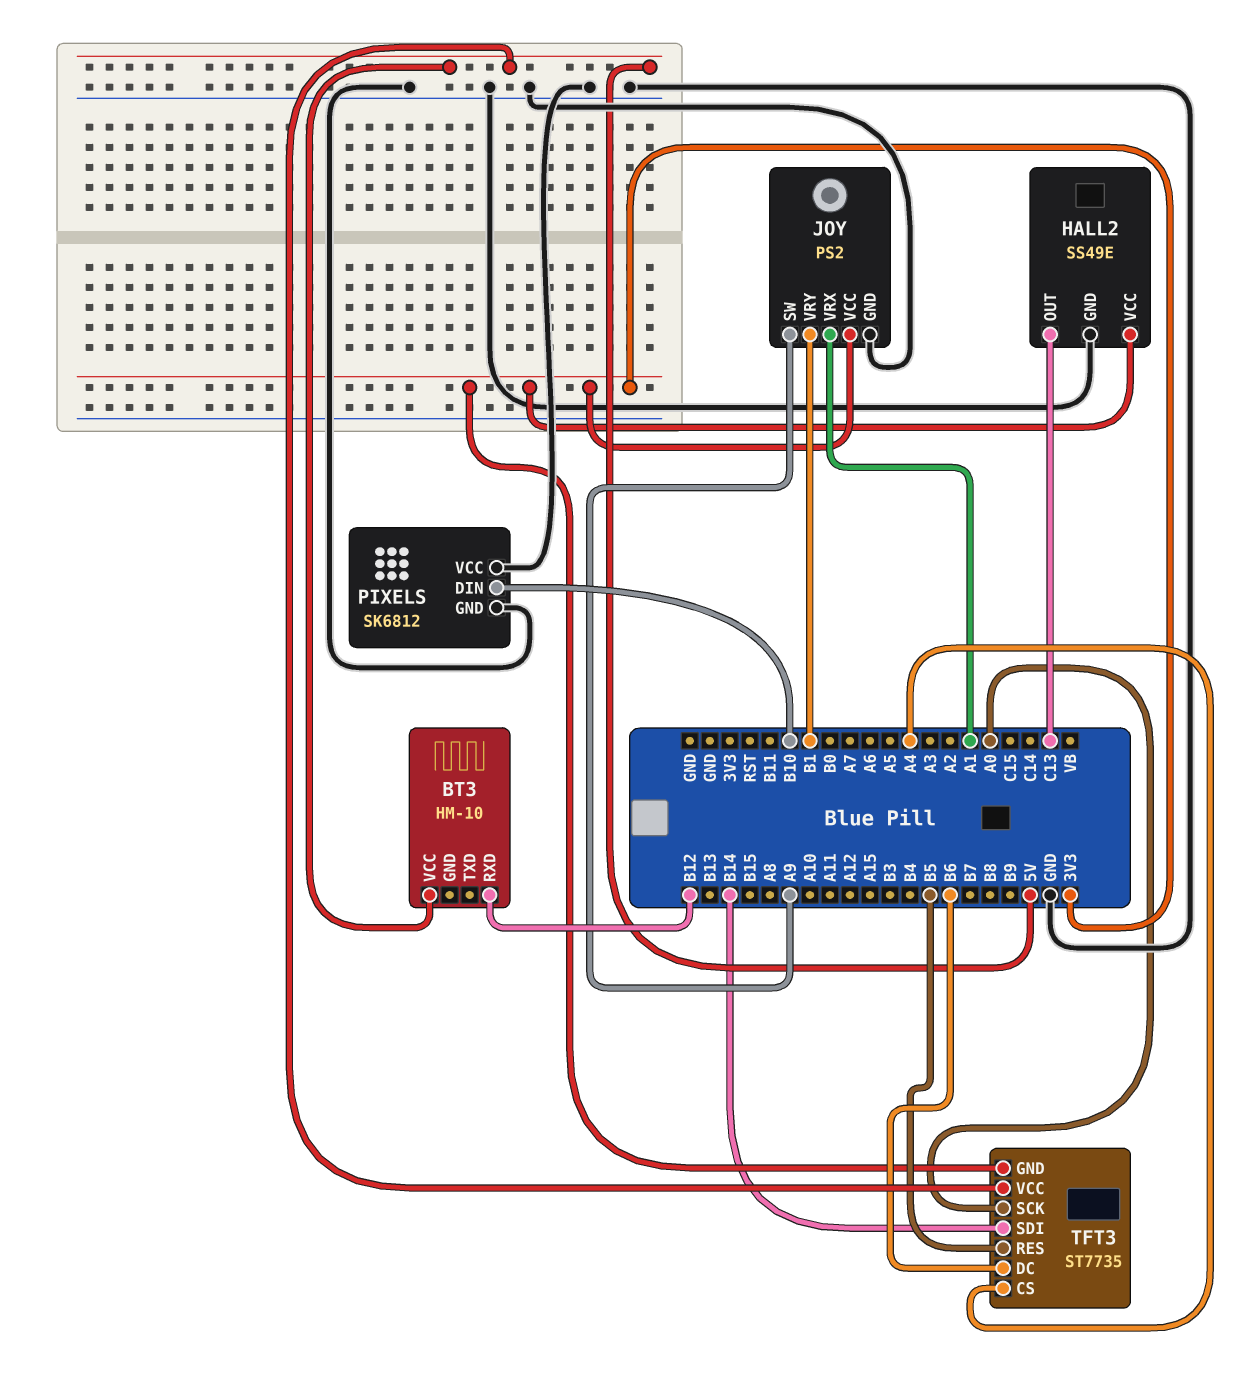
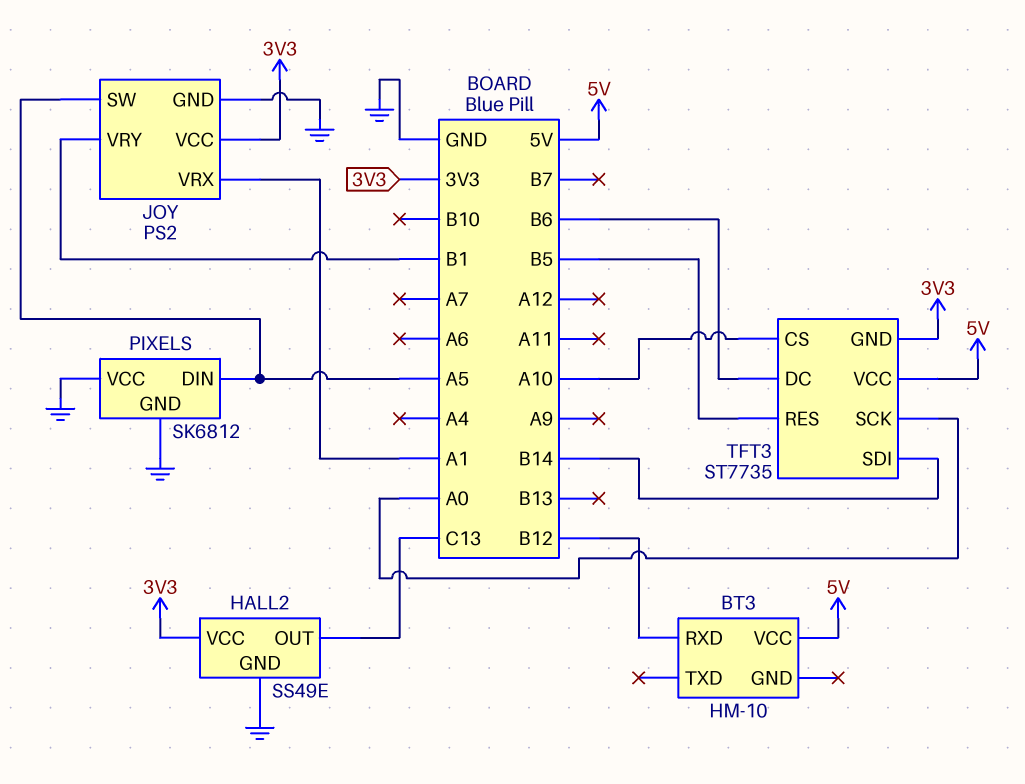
JOY pin SW: A9 -> A5
PIXELS pin DIN: B10 -> A5
TFT3 pin CS: A4 -> A10

